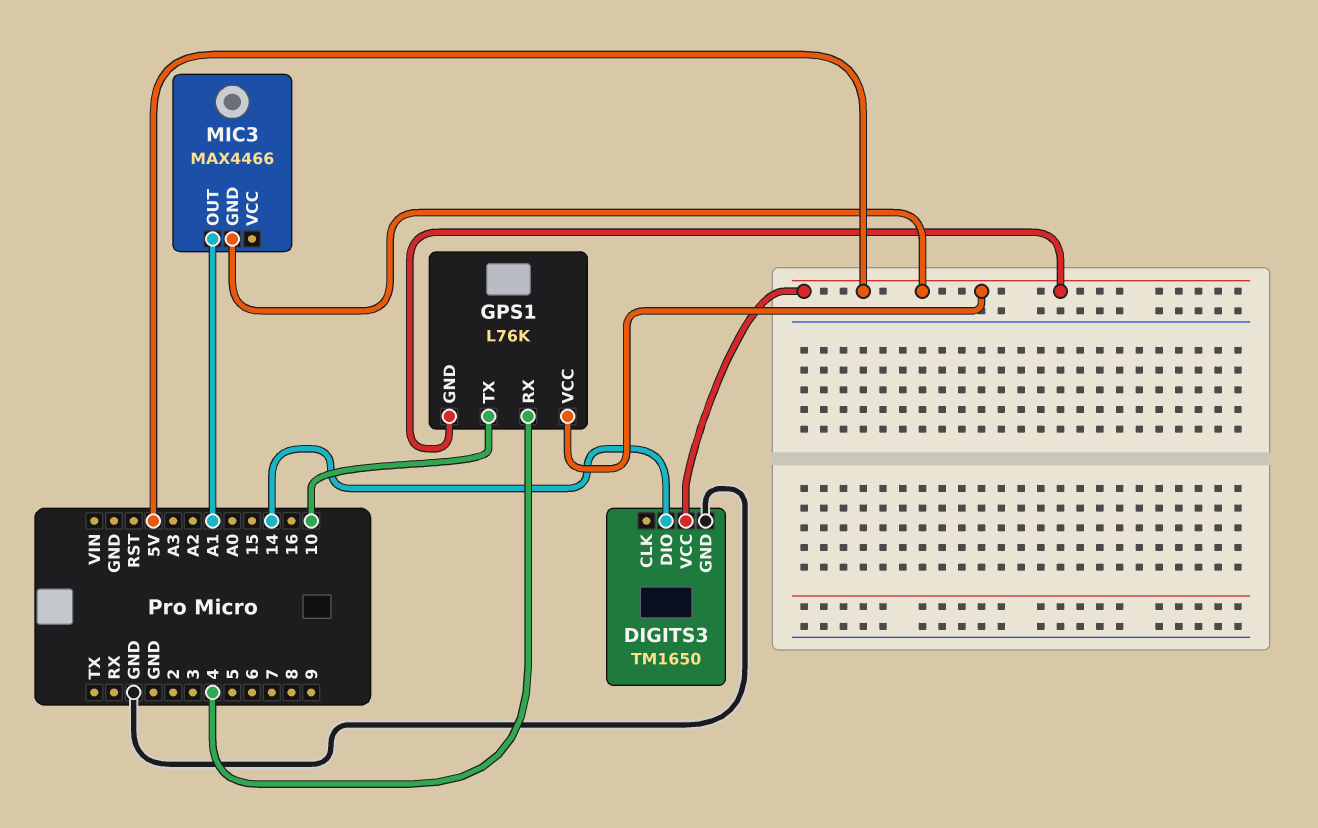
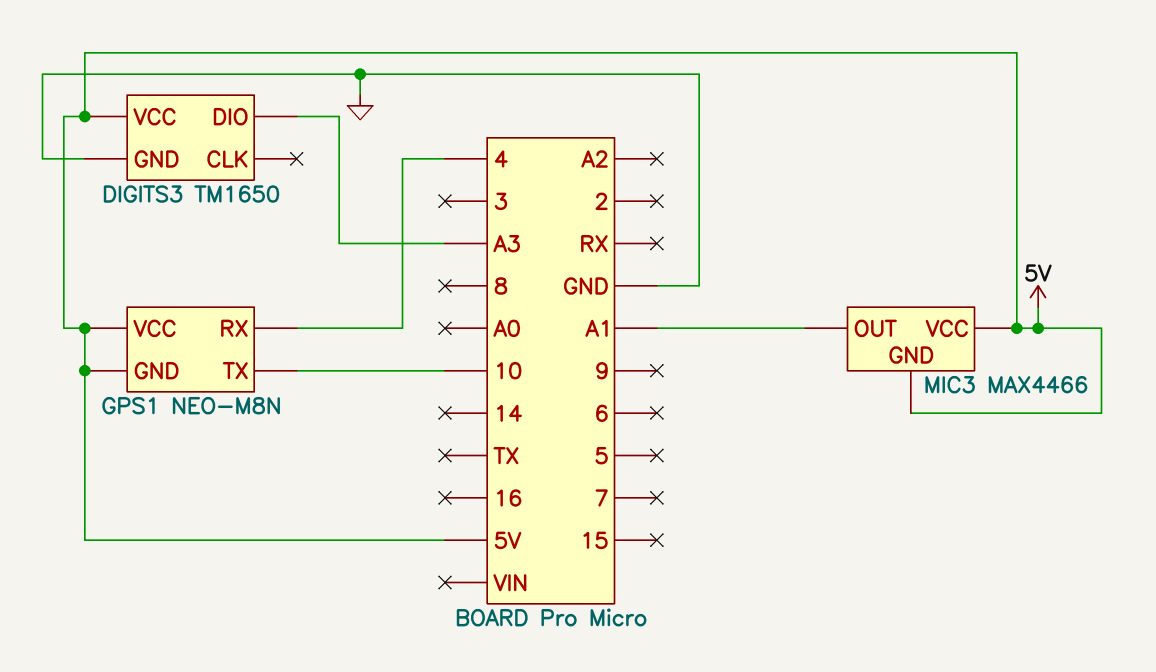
DIGITS3 pin DIO: 14 -> A3
GPS1: L76K -> NEO-M8N
MIC3 pin VCC: none -> 5V

